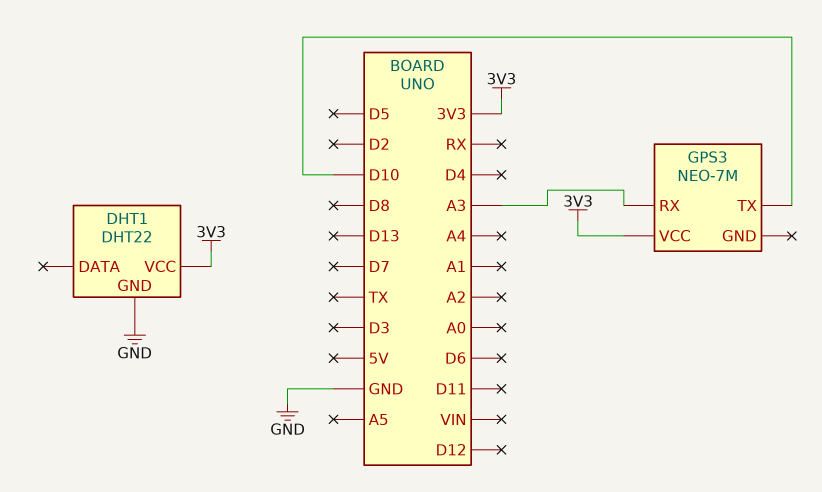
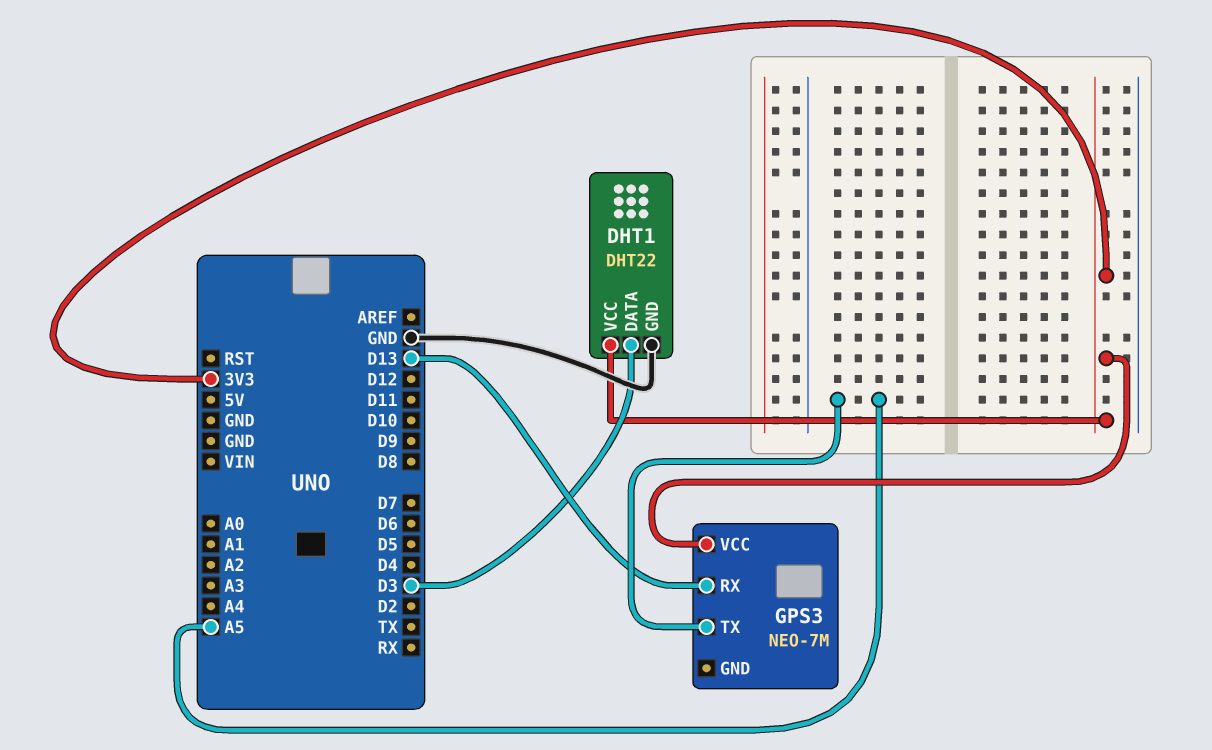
DHT1 pin DATA: none -> D3
GPS3 pin RX: A3 -> D13
GPS3 pin TX: D10 -> A5

